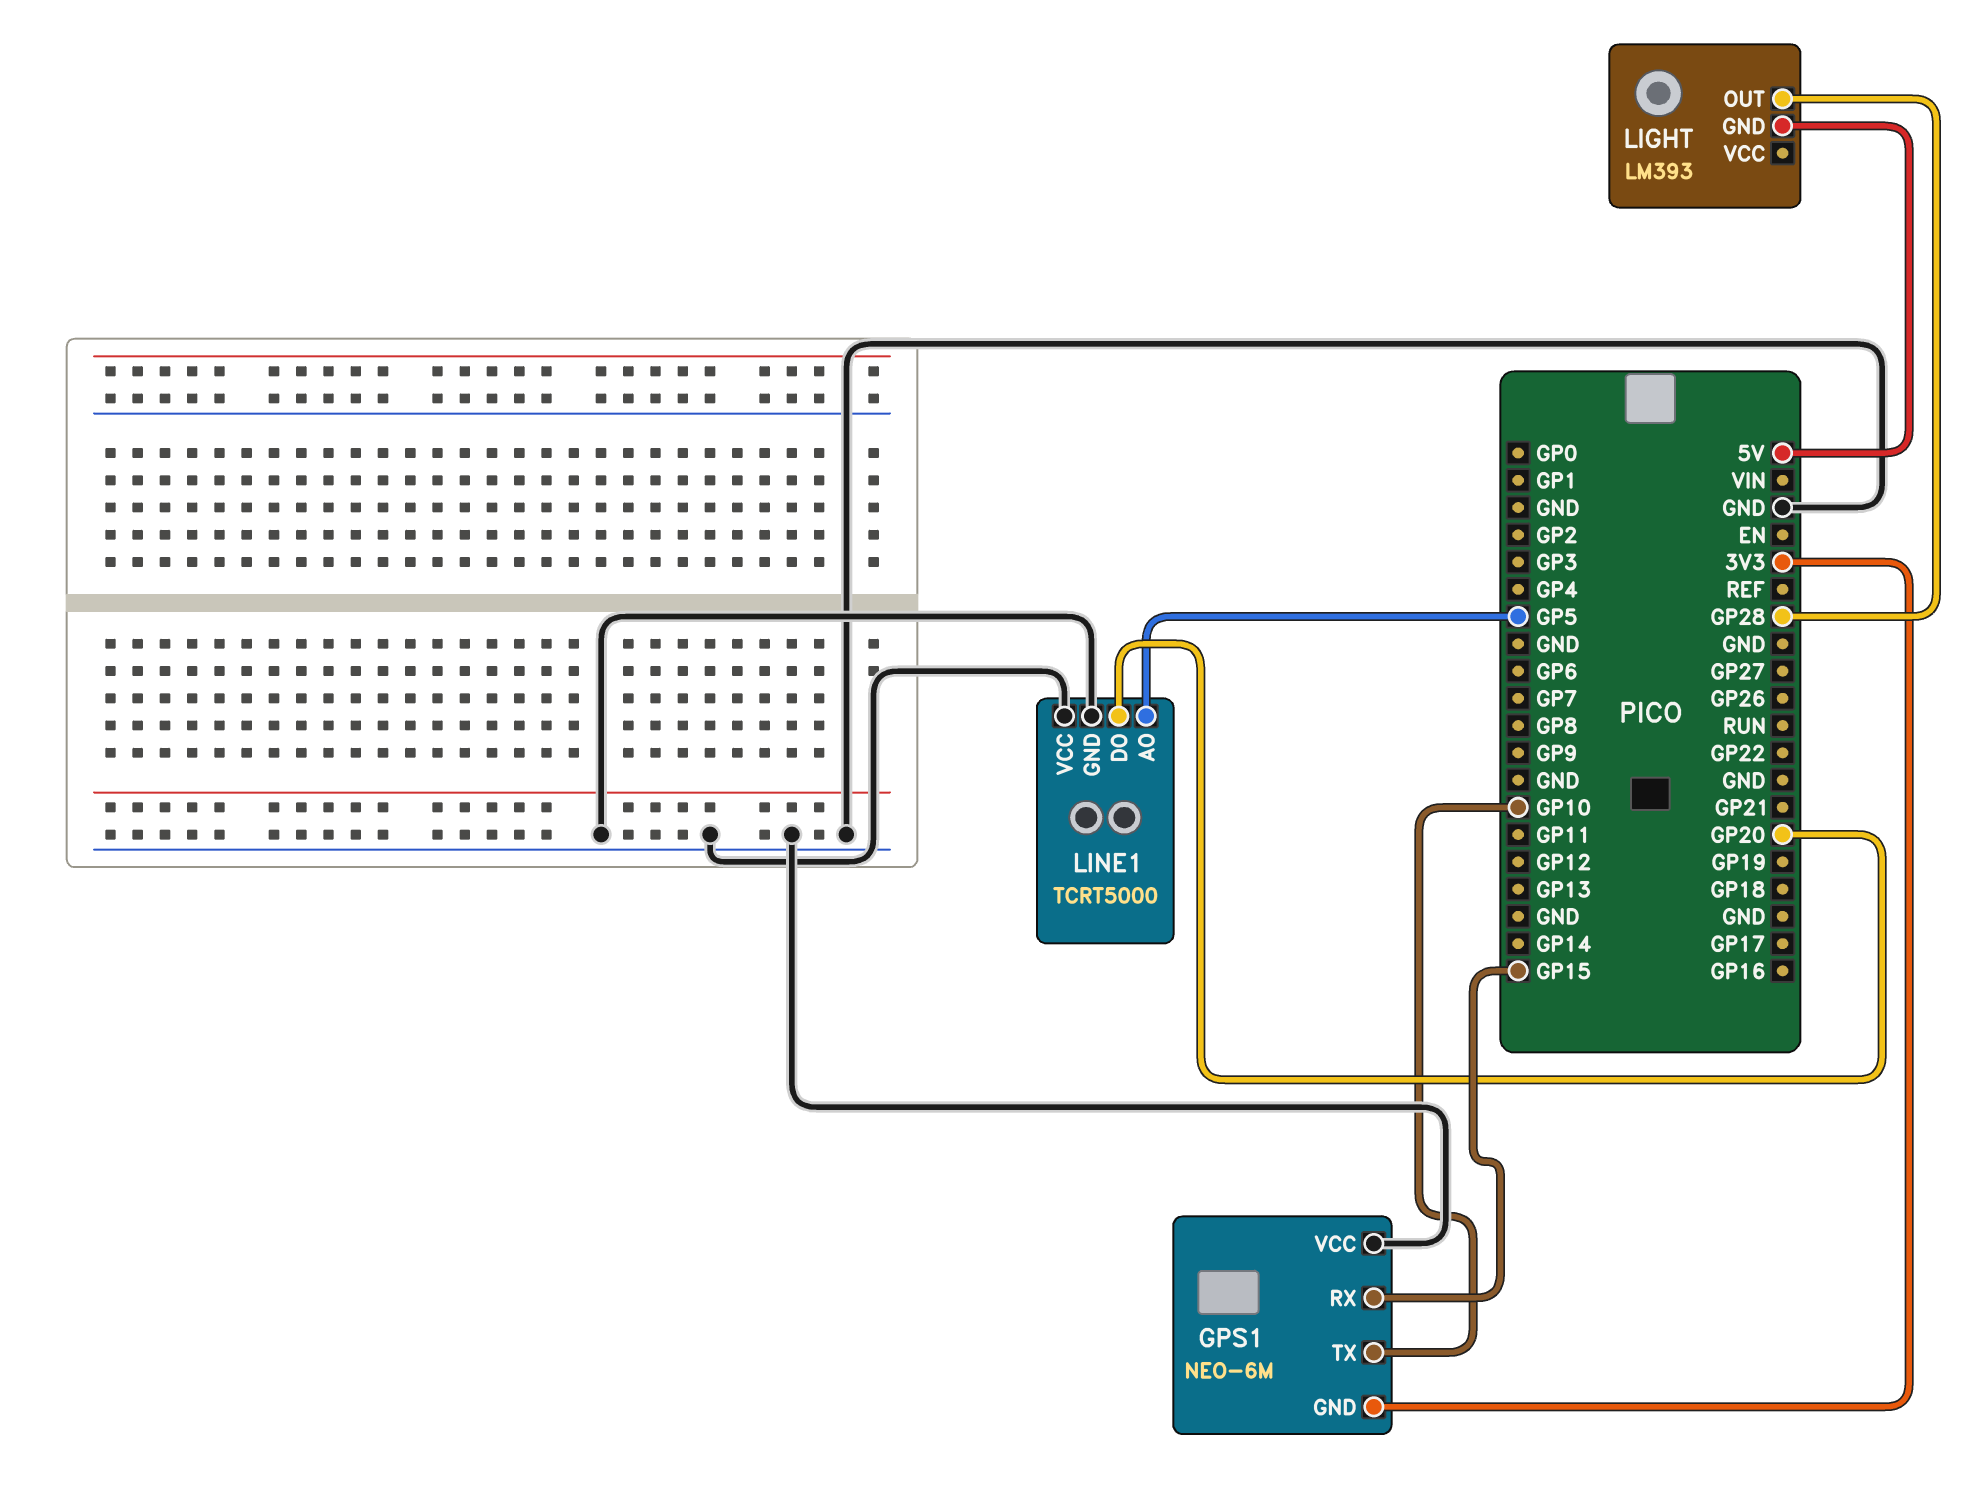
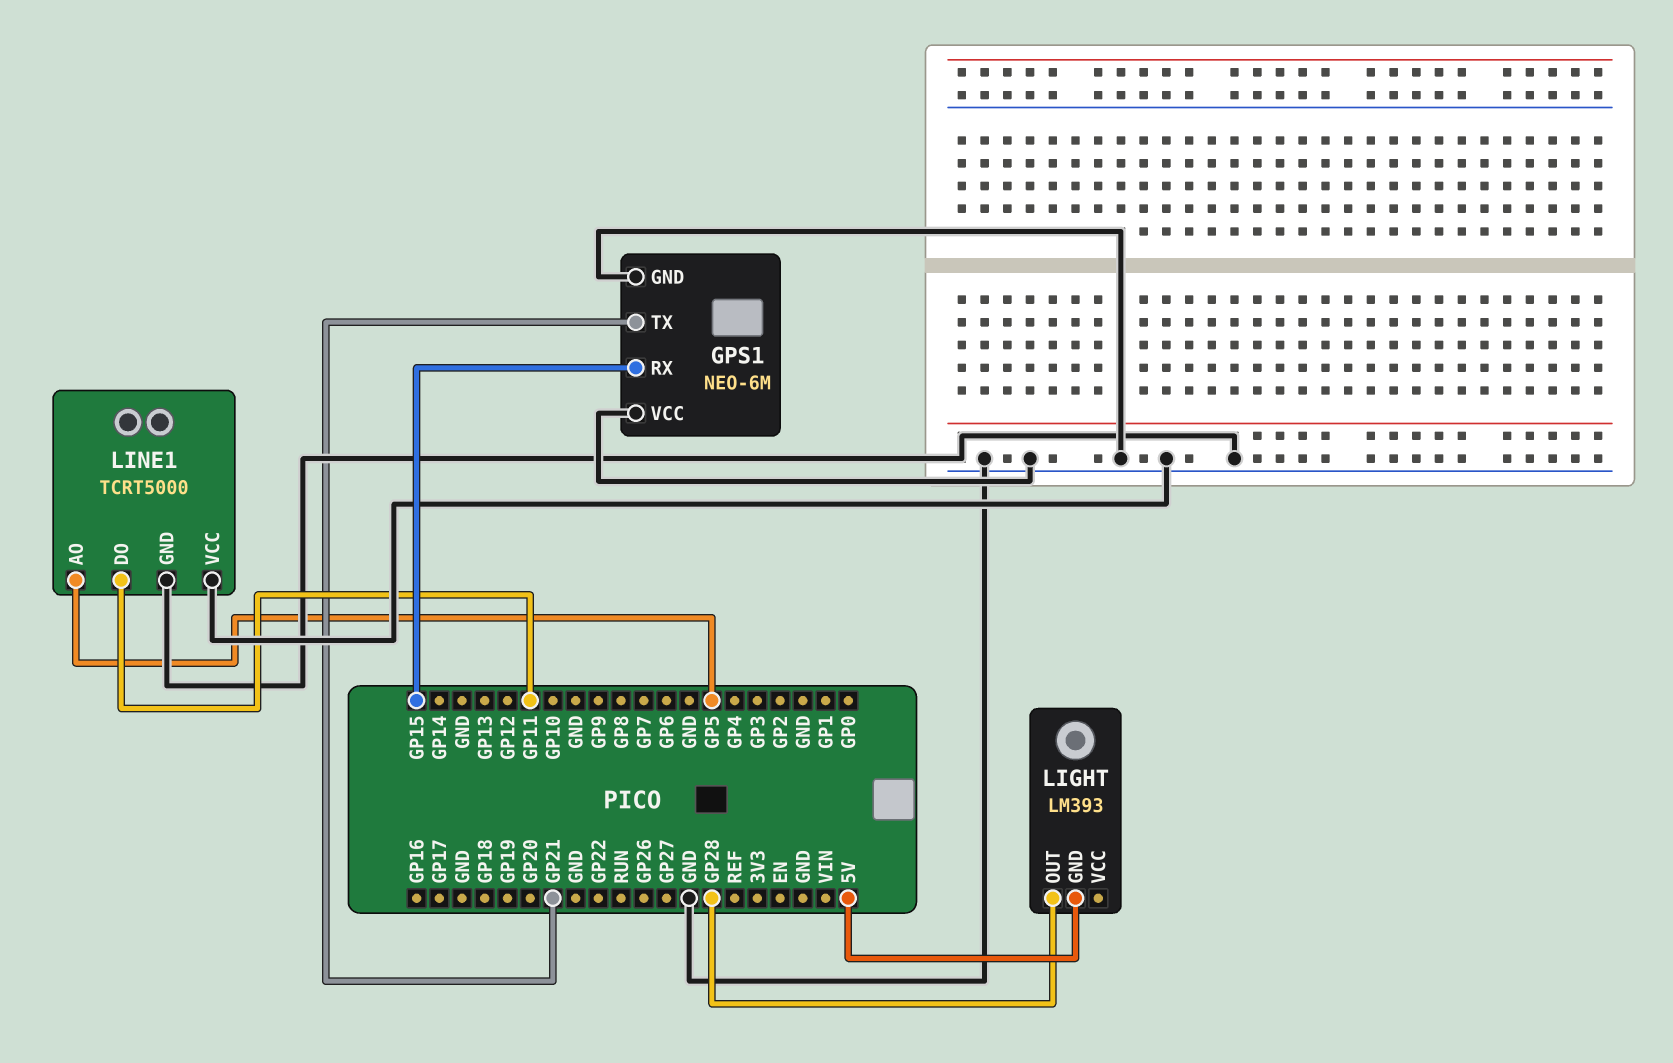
GPS1 pin GND: 3V3 -> GND
GPS1 pin TX: GP10 -> GP21
LINE1 pin DO: GP20 -> GP11

